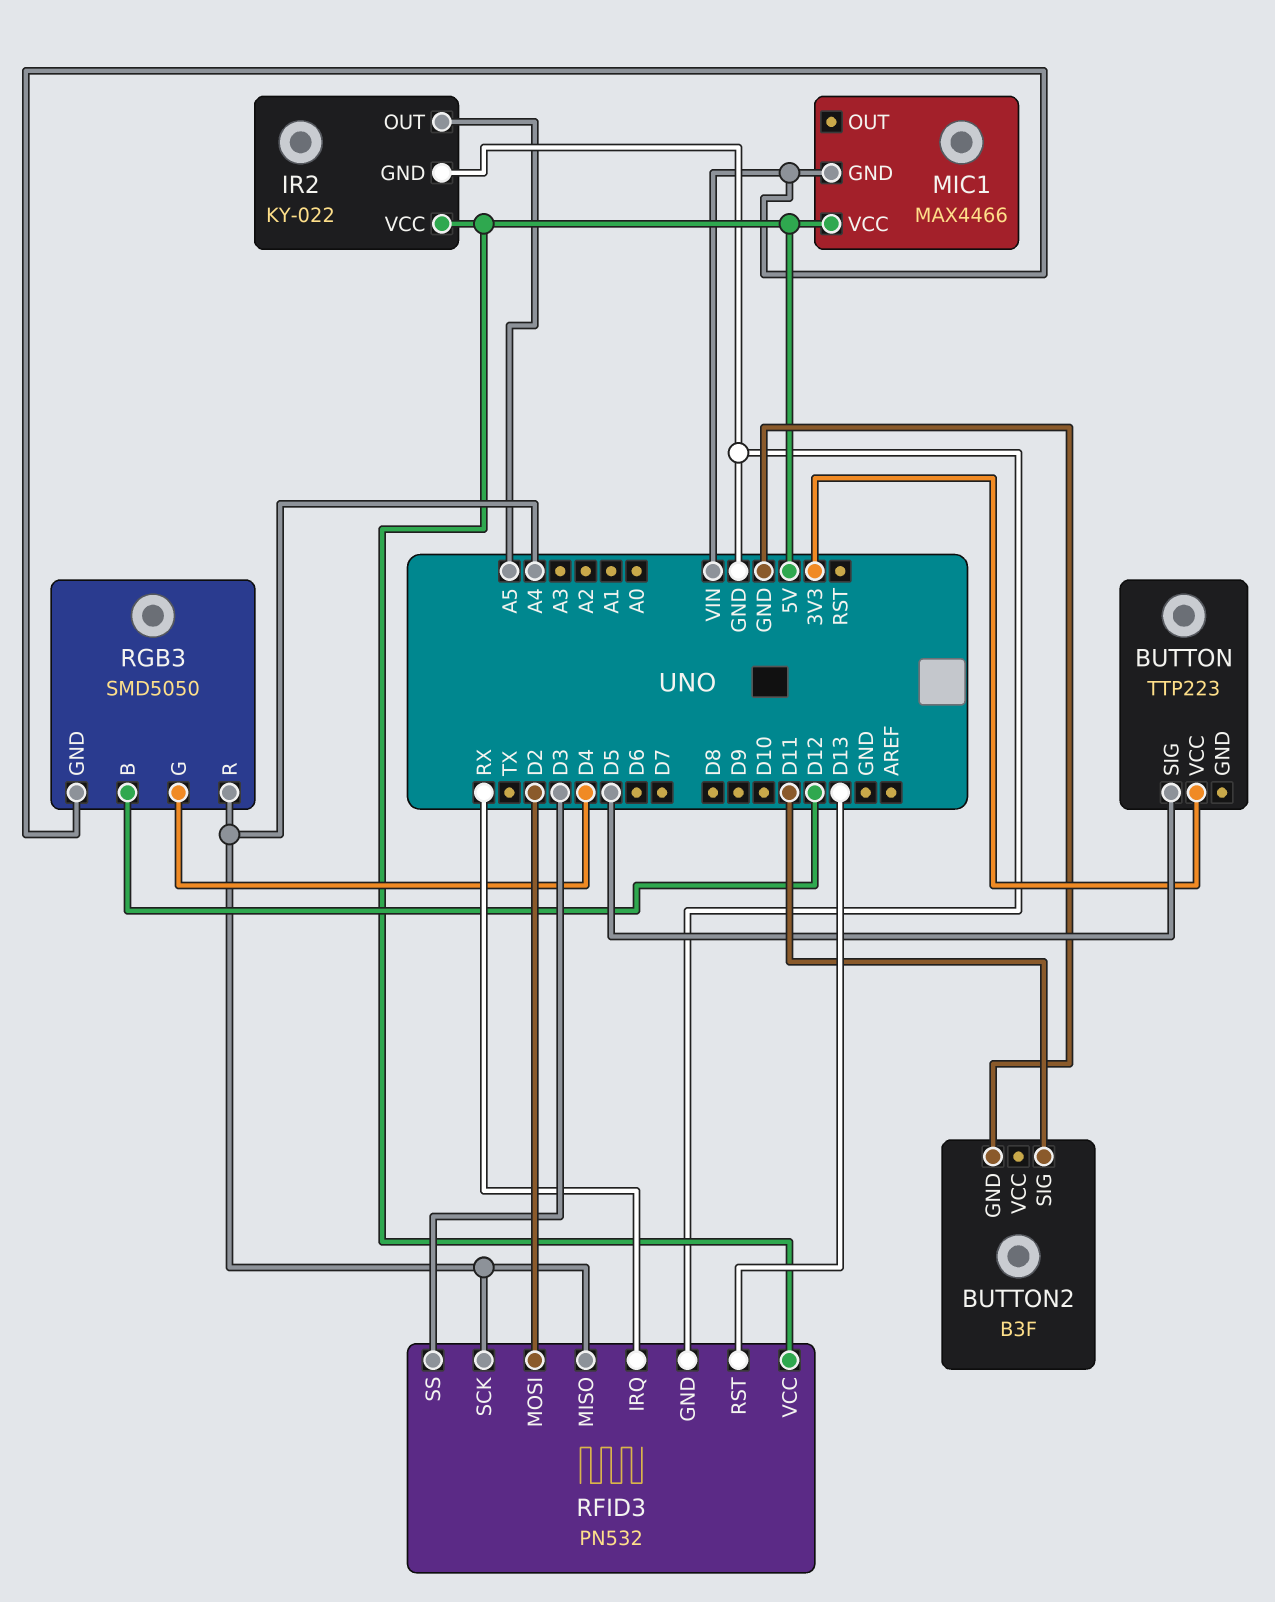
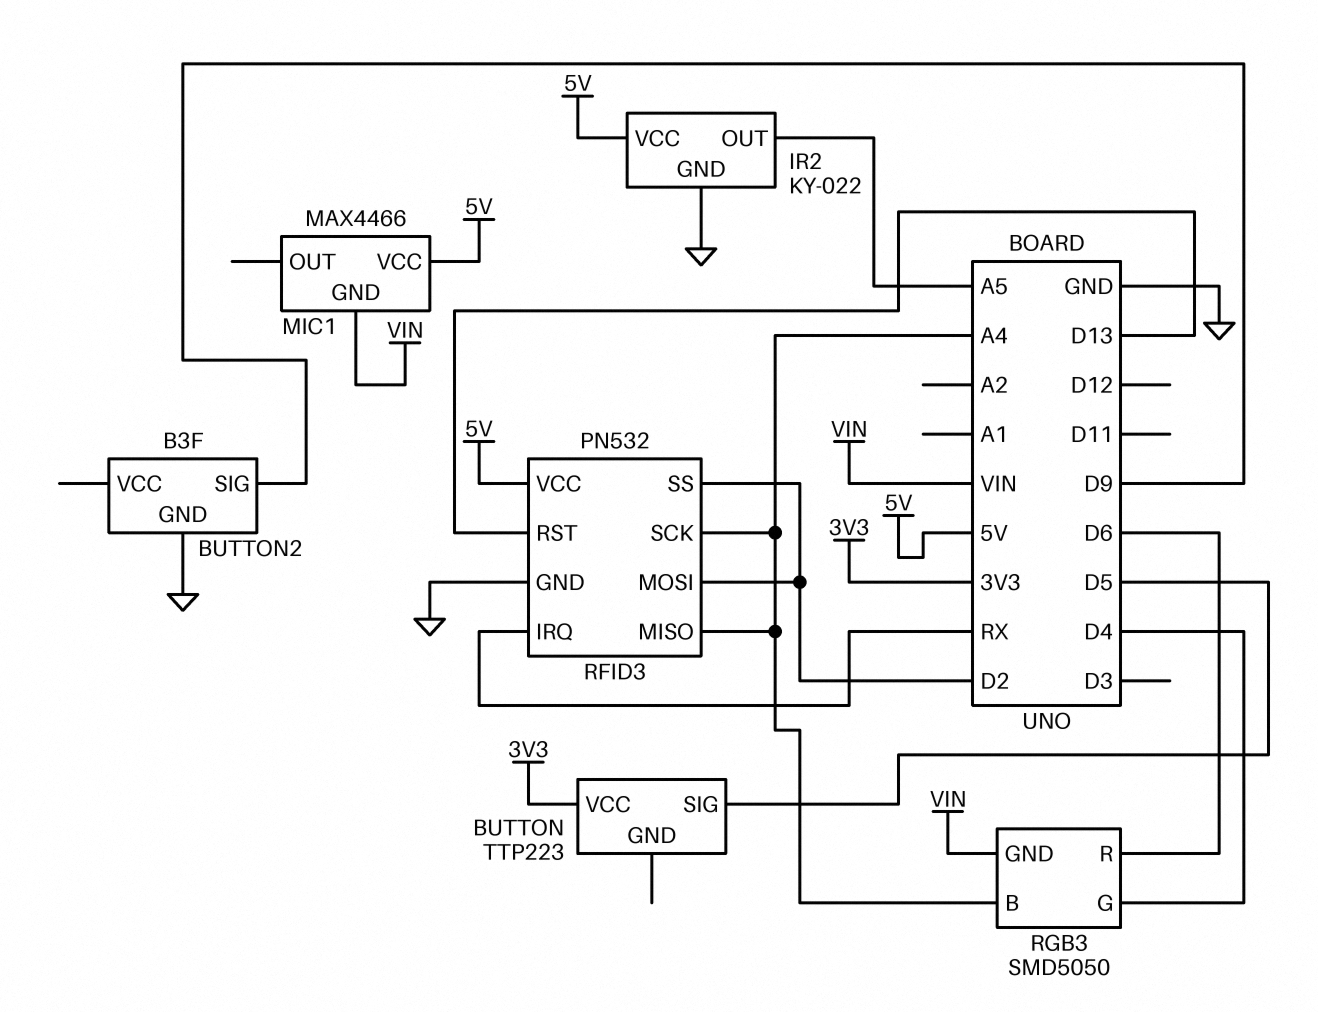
BUTTON2 pin SIG: D11 -> D9
RFID3 pin SS: D3 -> D2
RGB3 pin B: D12 -> A4
RGB3 pin R: A4 -> D6

